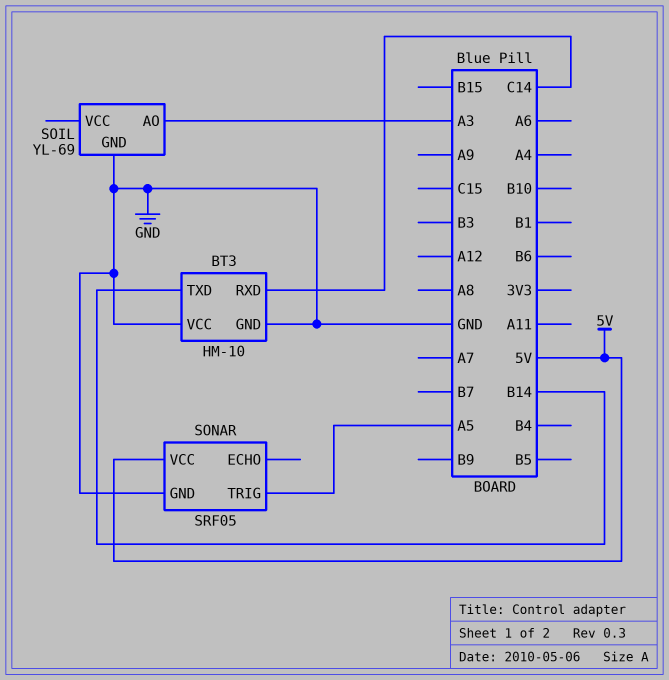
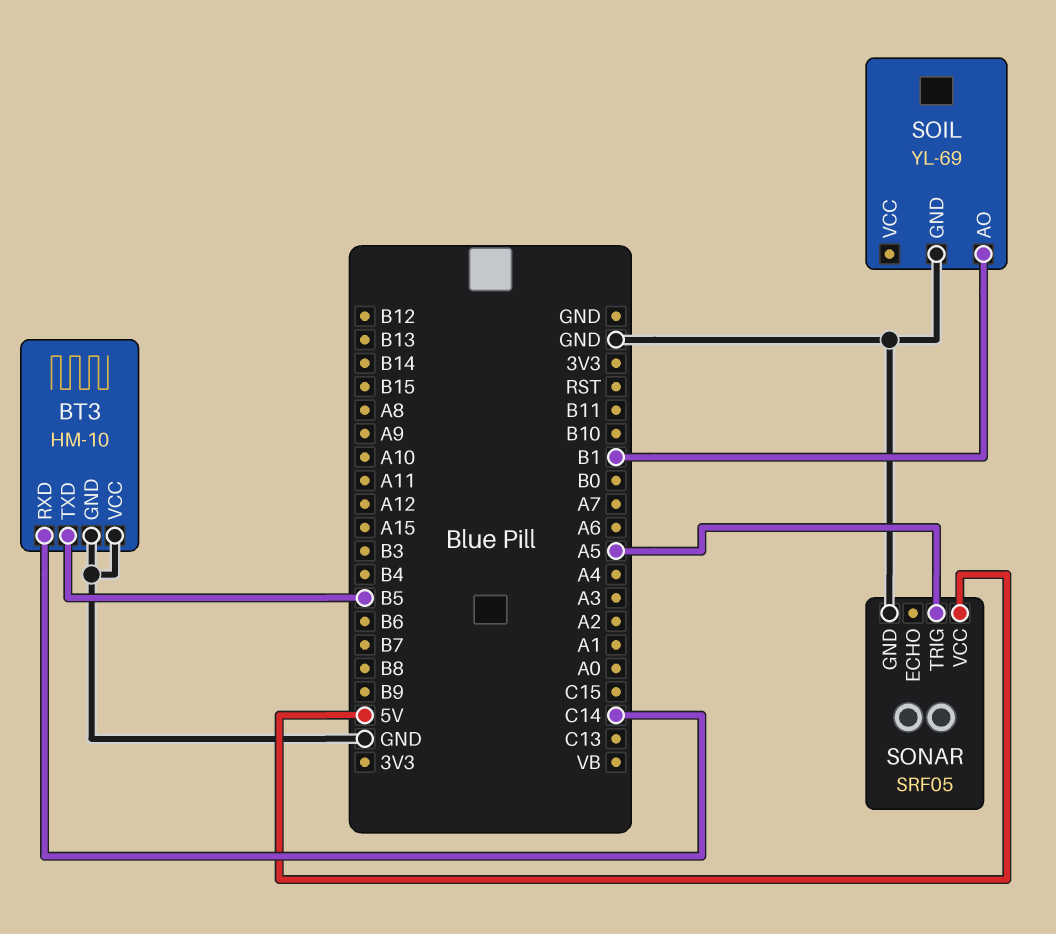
BT3 pin TXD: B14 -> B5
SOIL pin AO: A3 -> B1

